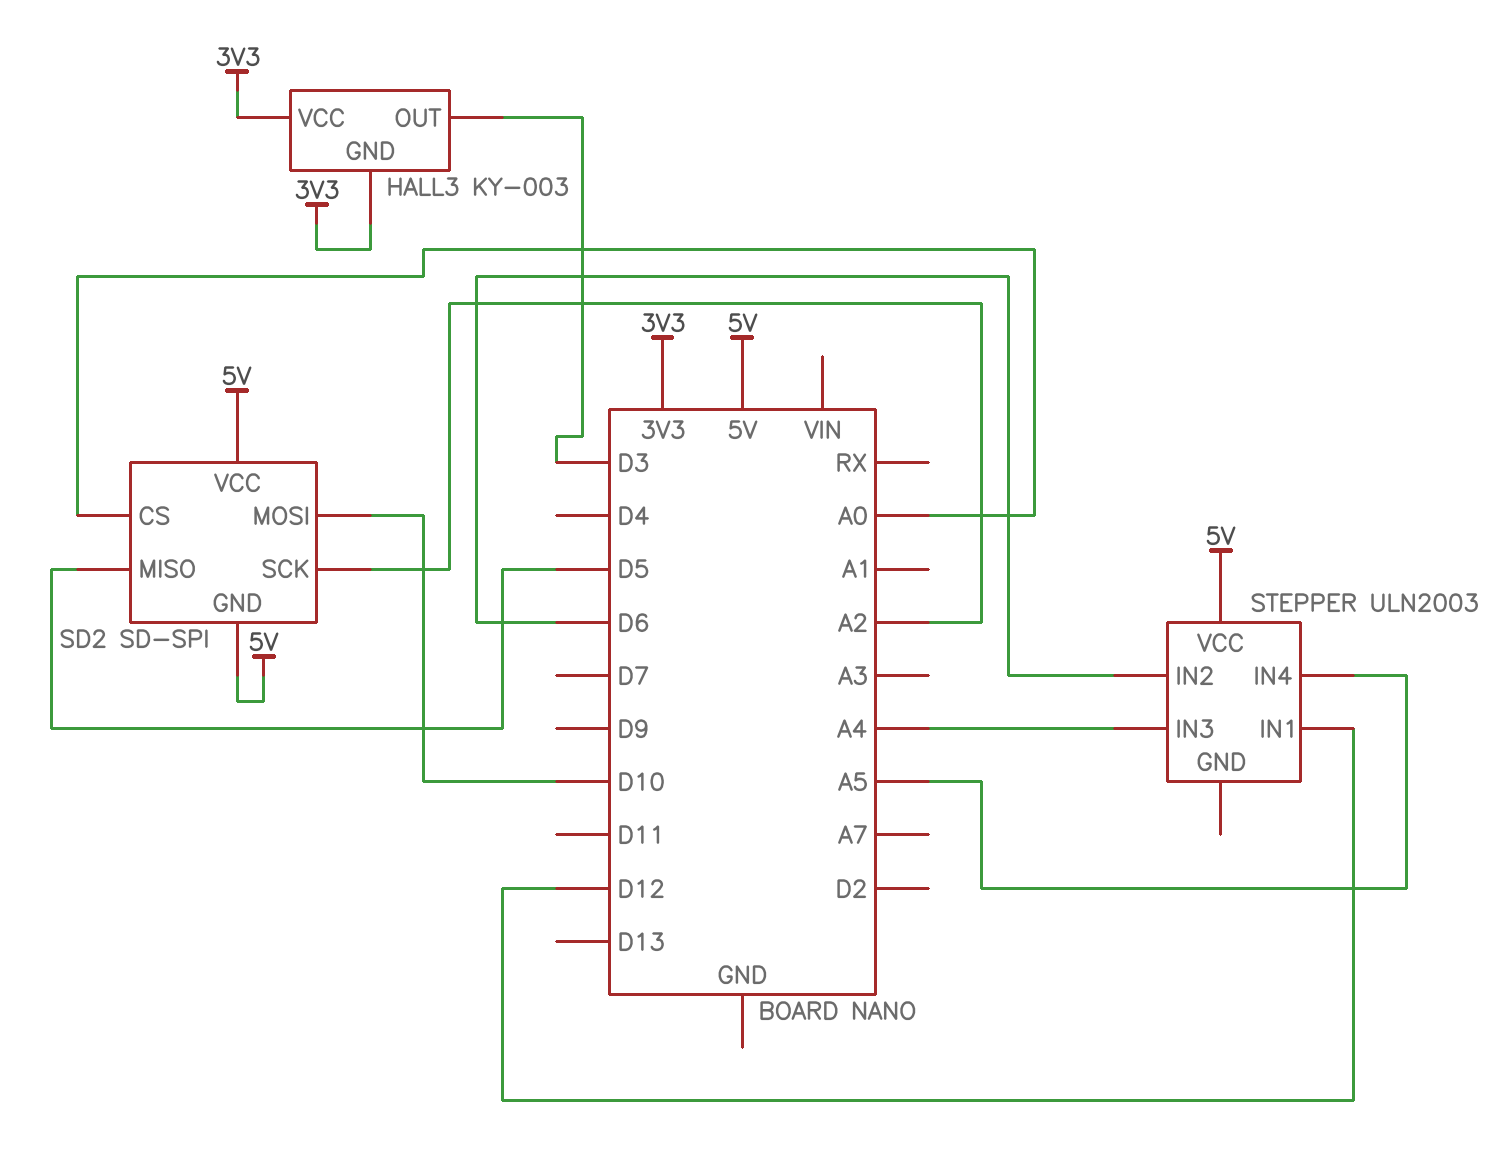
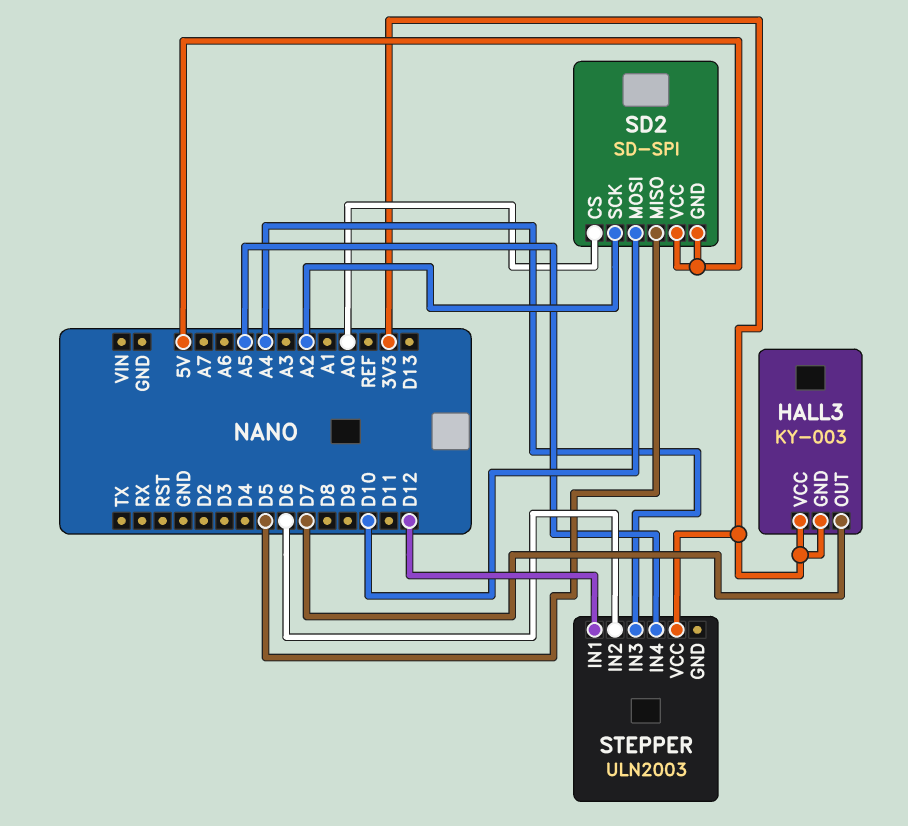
HALL3 pin OUT: D3 -> D7
STEPPER pin VCC: 5V -> 3V3

